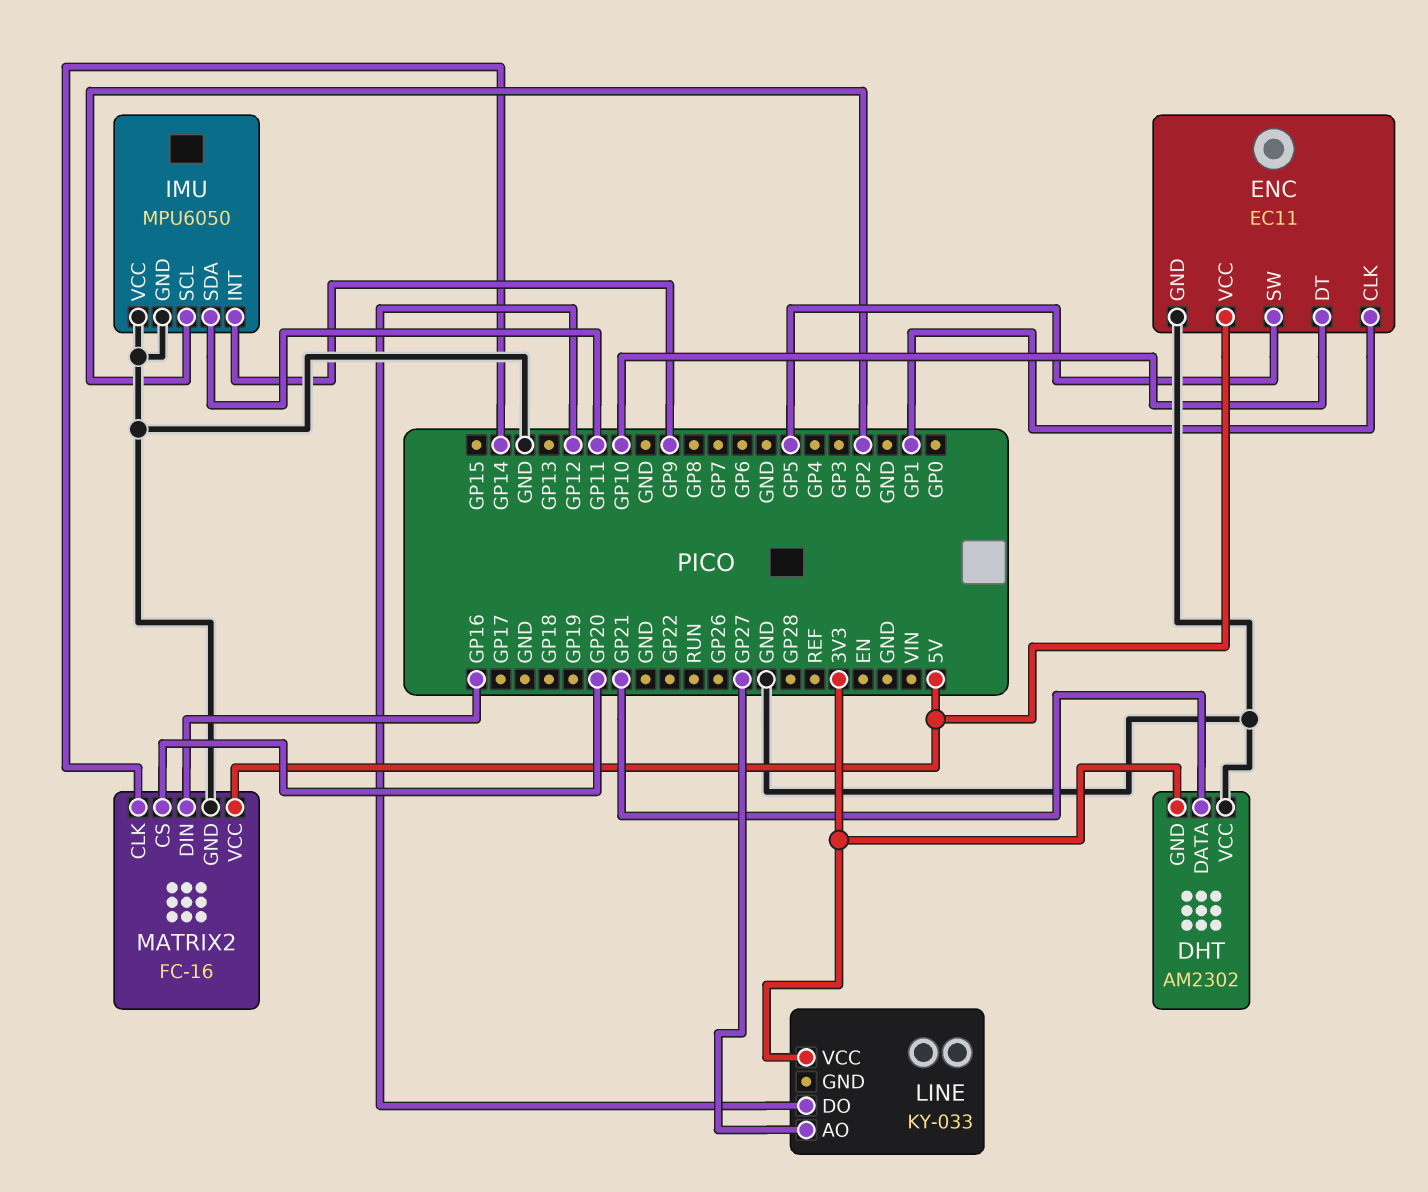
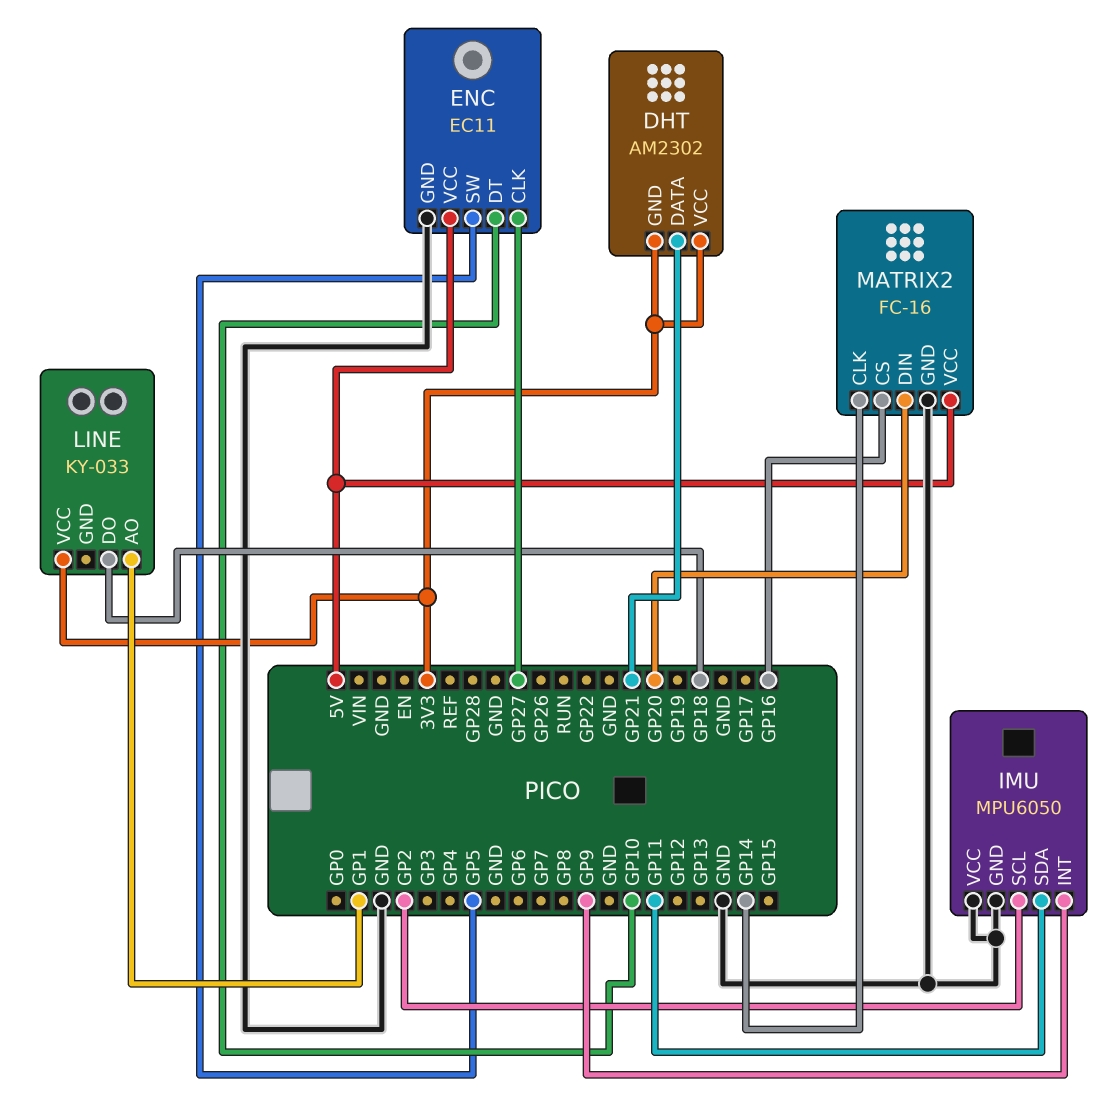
DHT pin VCC: GND -> 3V3
ENC pin CLK: GP1 -> GP27
LINE pin AO: GP27 -> GP1
LINE pin DO: GP12 -> GP18
MATRIX2 pin CS: GP20 -> GP16
MATRIX2 pin DIN: GP16 -> GP20

